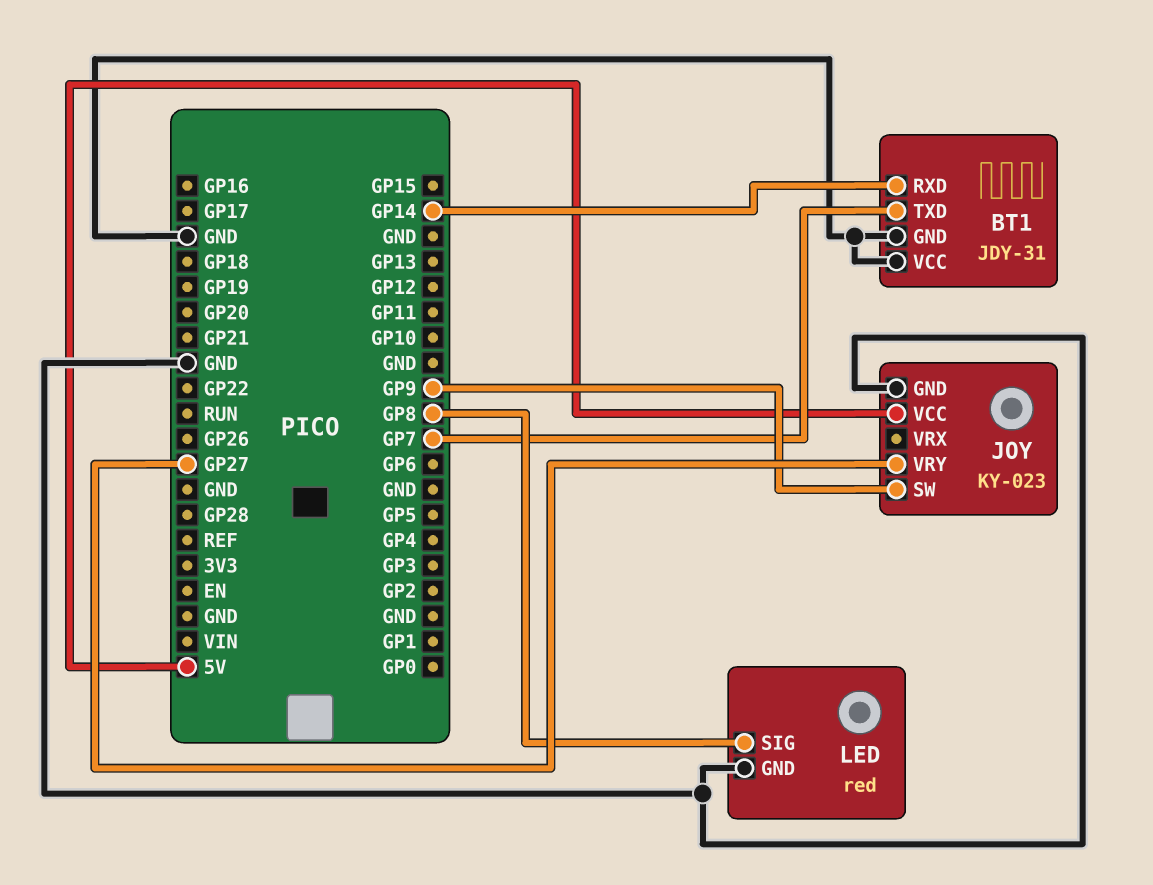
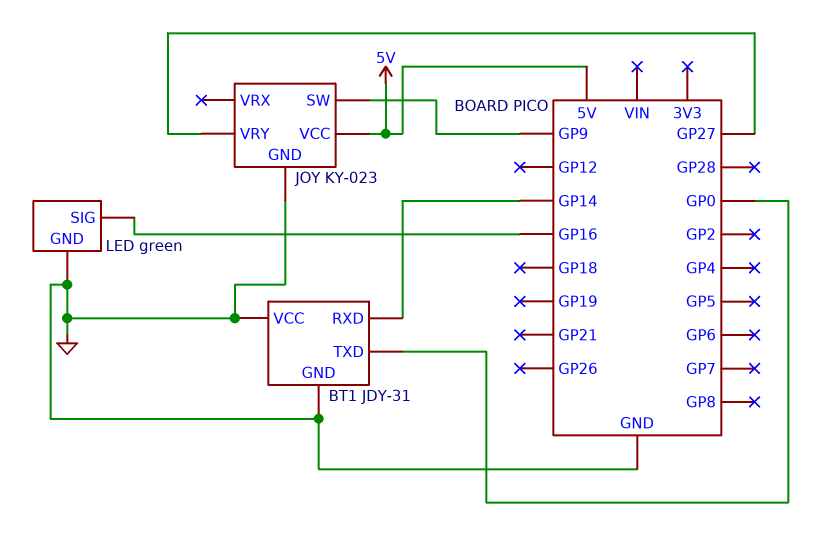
BT1 pin TXD: GP7 -> GP0
LED: red -> green
LED pin SIG: GP8 -> GP16

